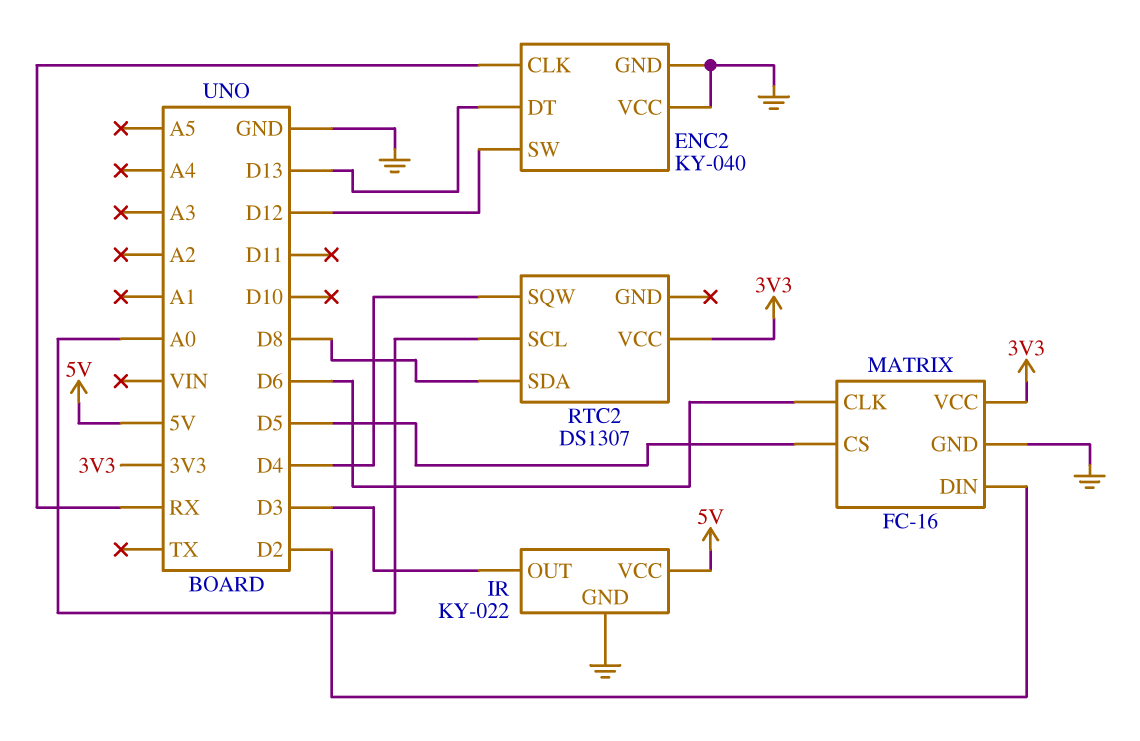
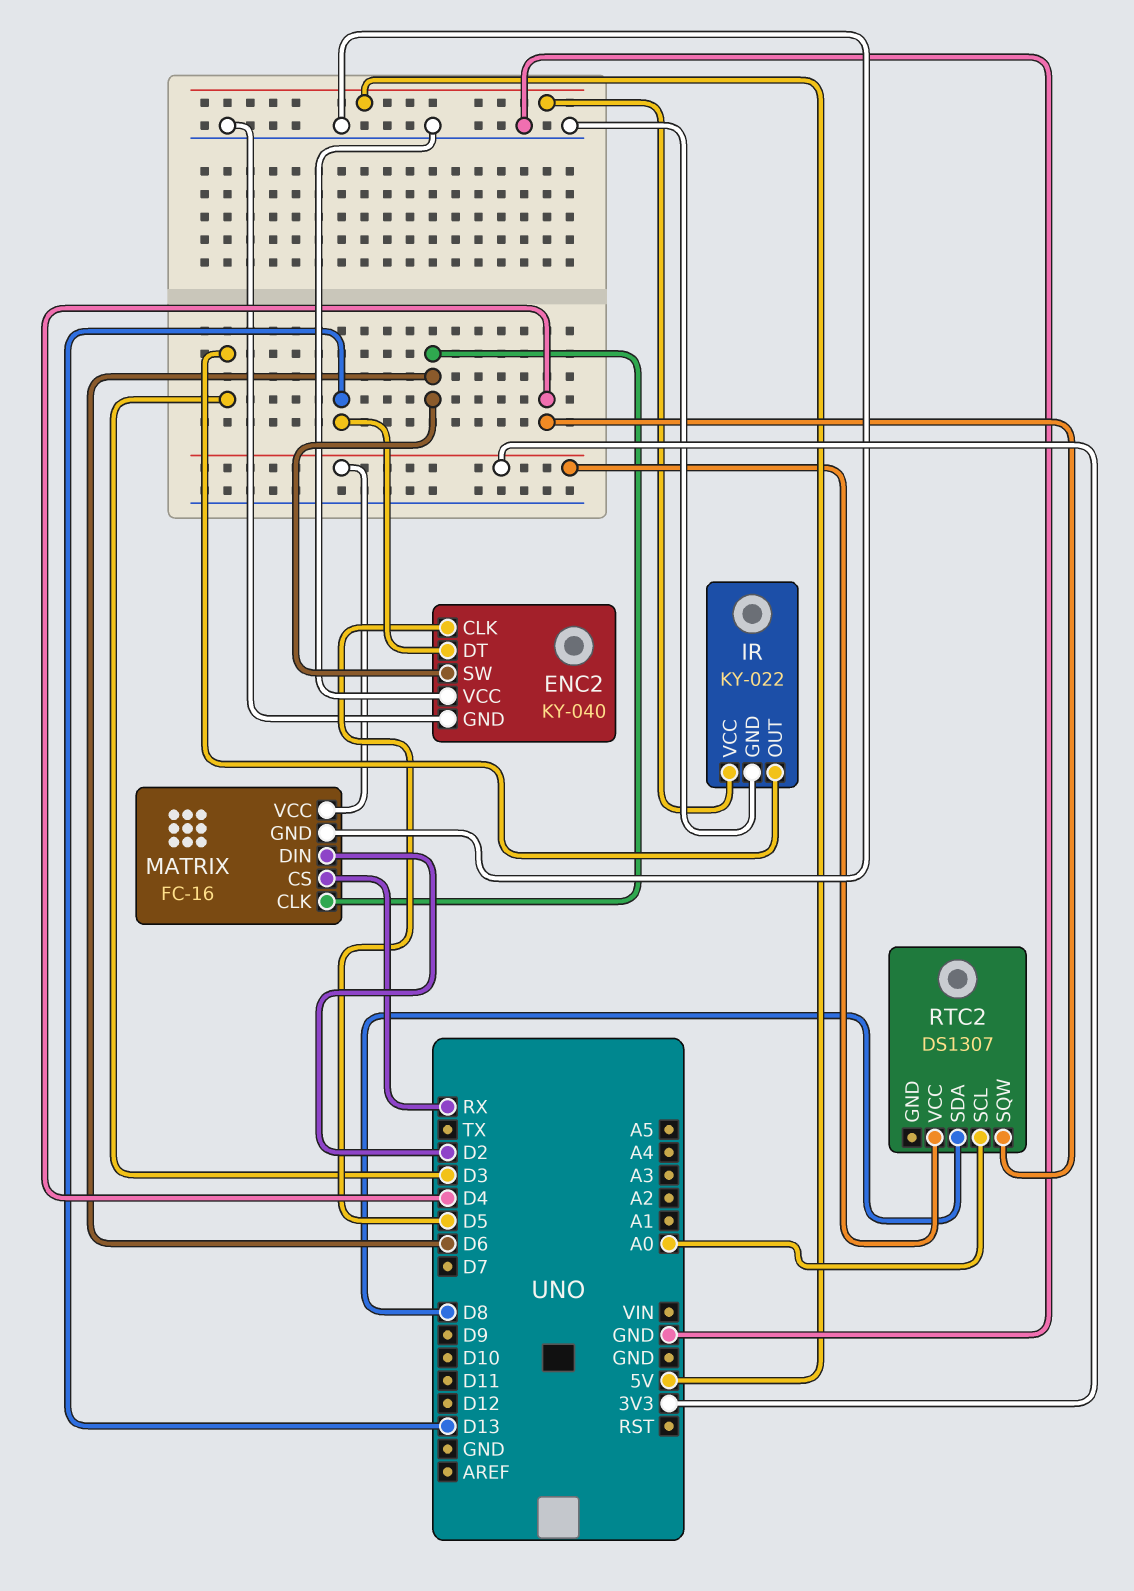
ENC2 pin CLK: RX -> D5
ENC2 pin SW: D12 -> D6
MATRIX pin CS: D5 -> RX

